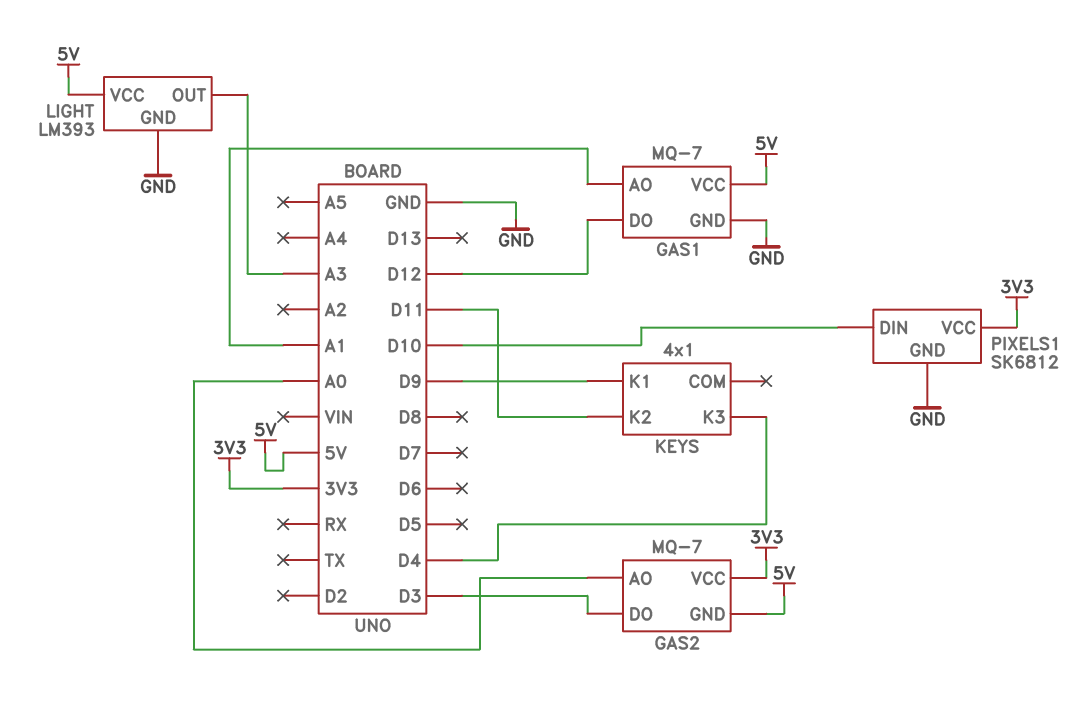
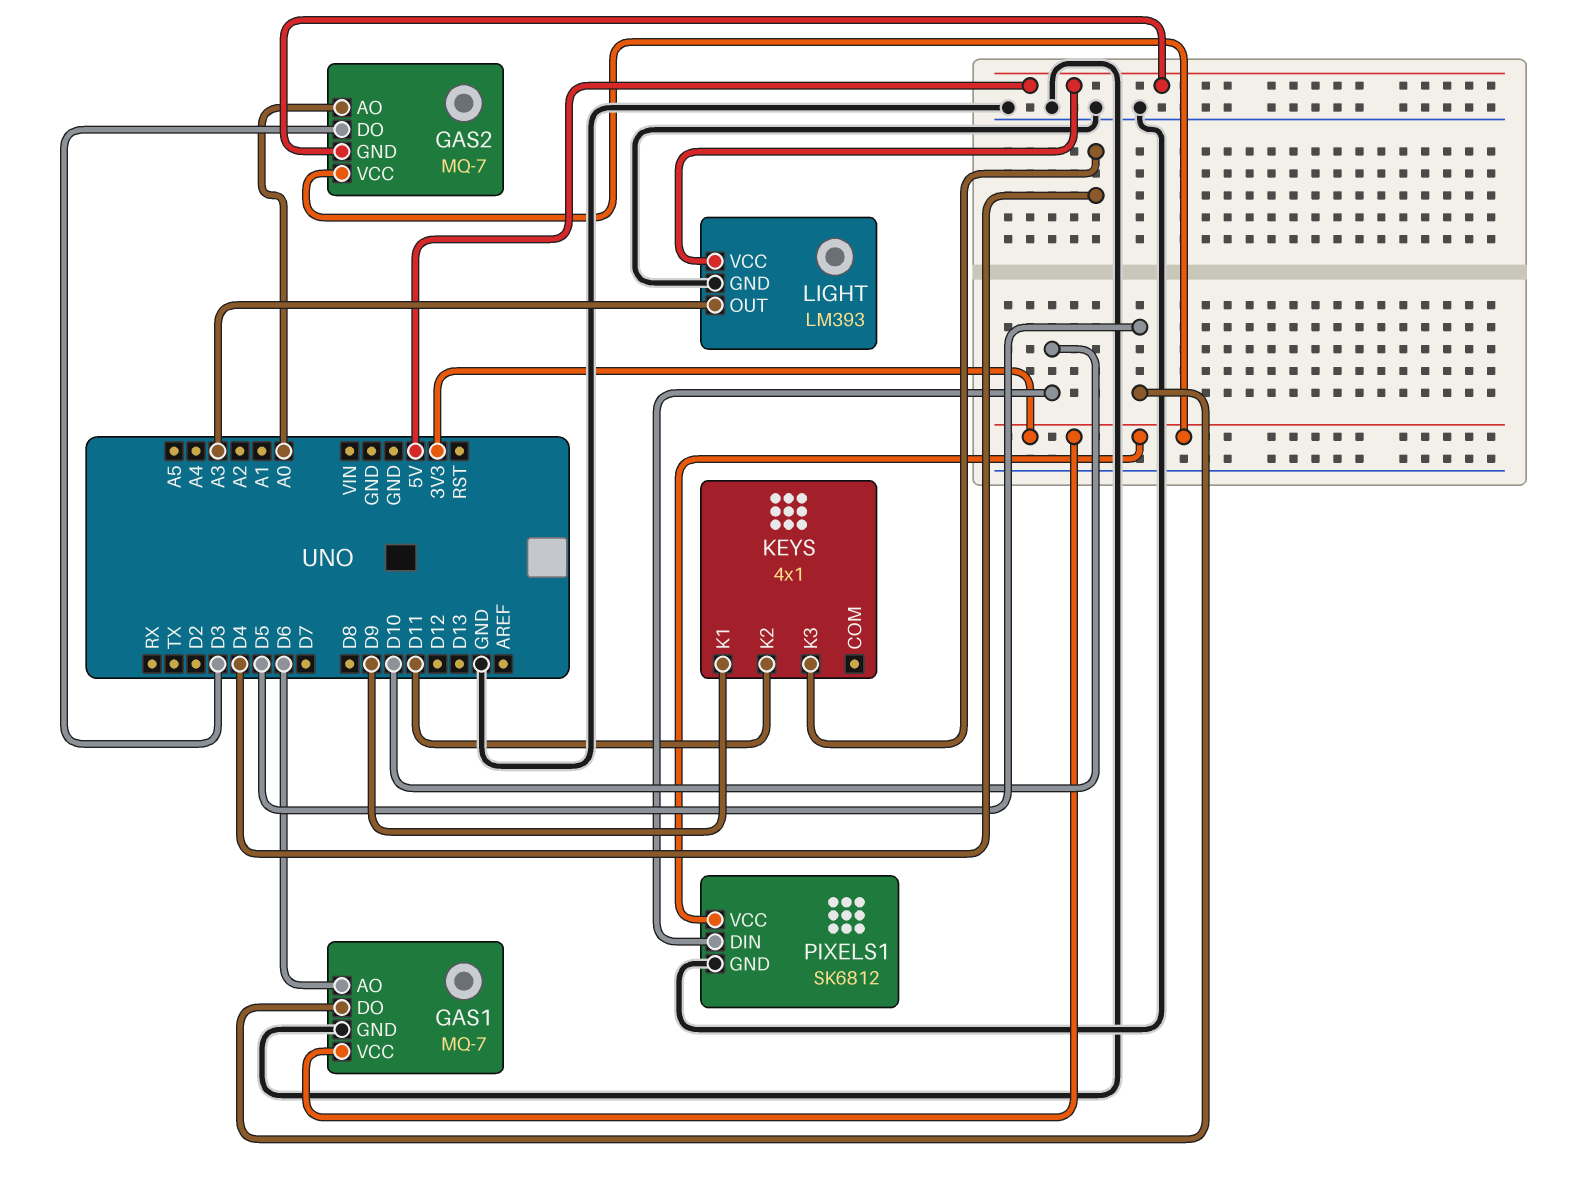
GAS1 pin AO: A1 -> D6
GAS1 pin DO: D12 -> D5
GAS1 pin VCC: 5V -> 3V3

